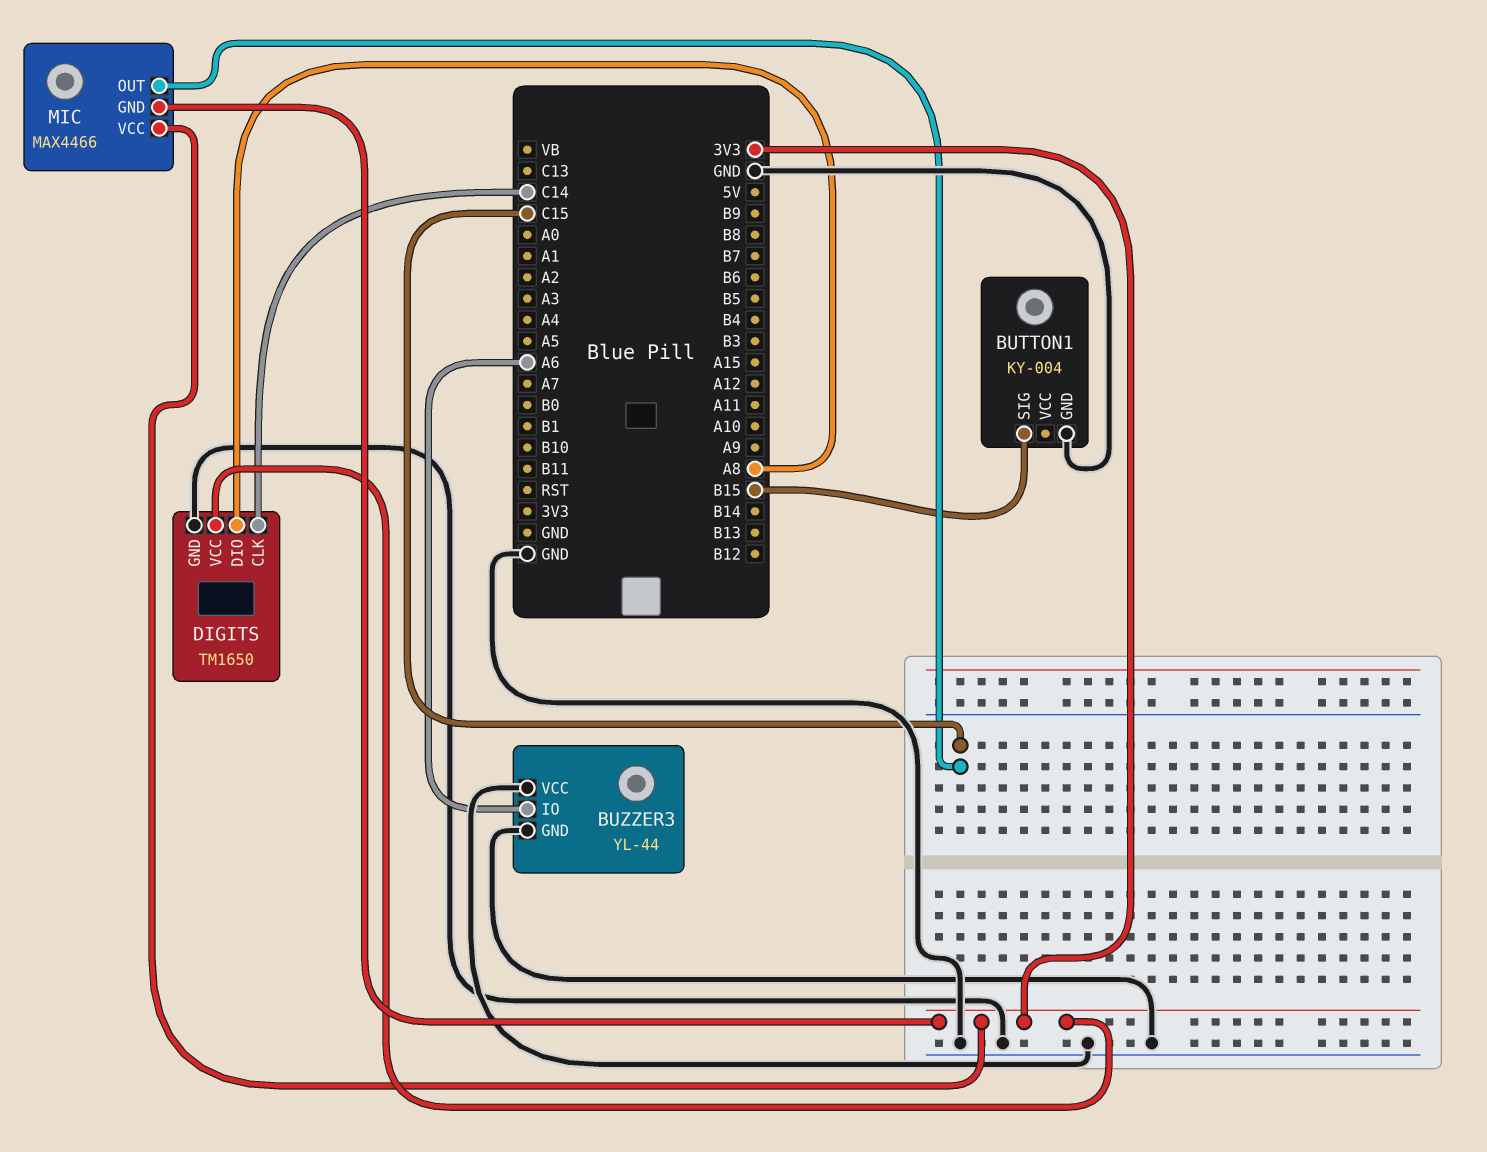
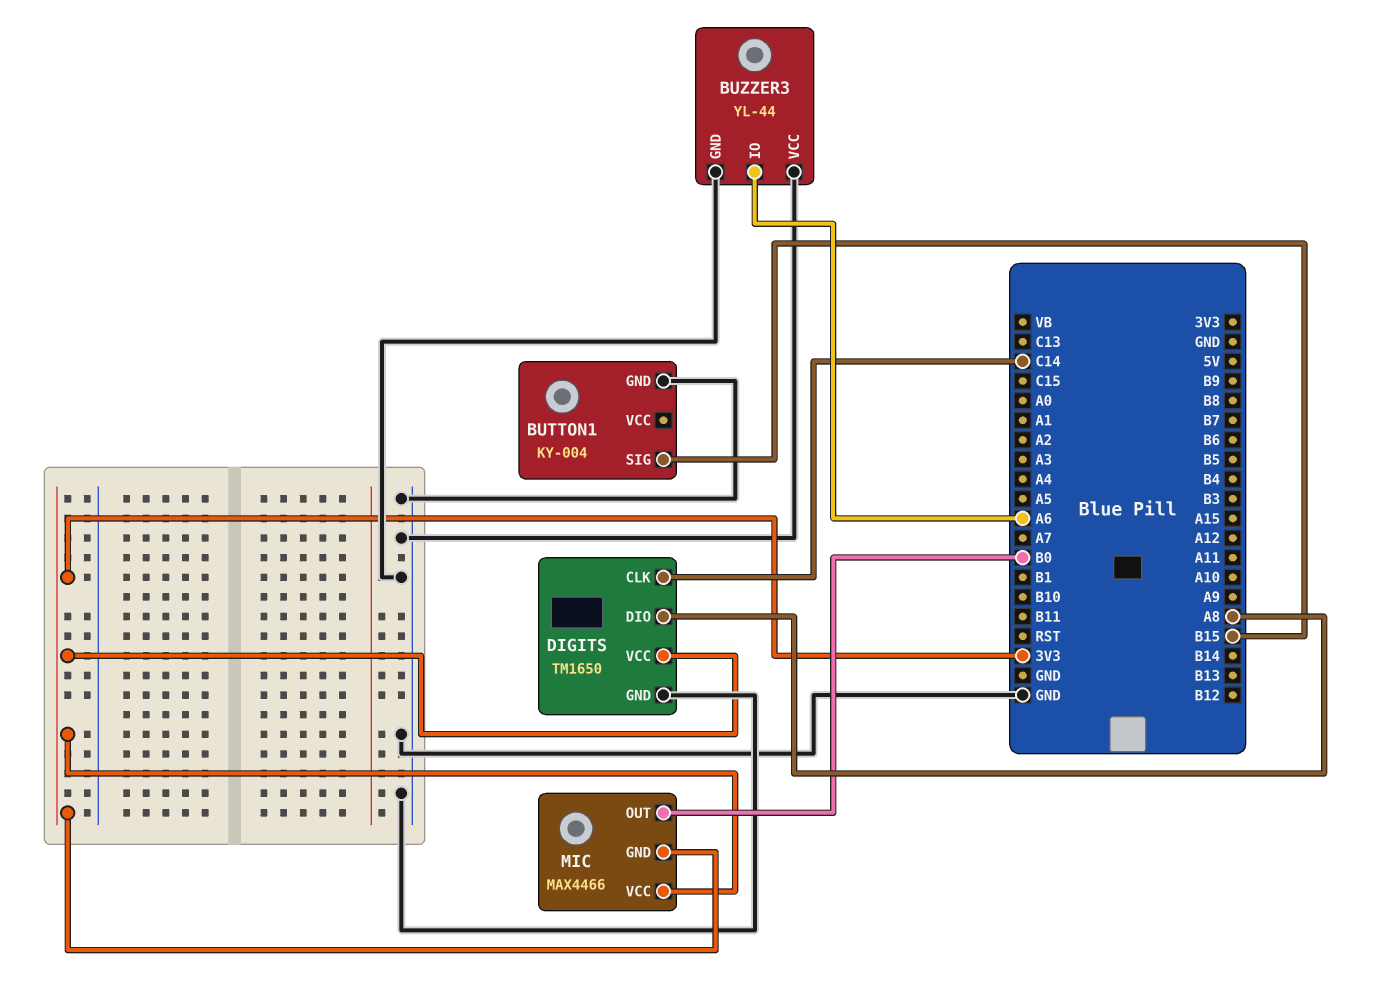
MIC pin OUT: C15 -> B0

